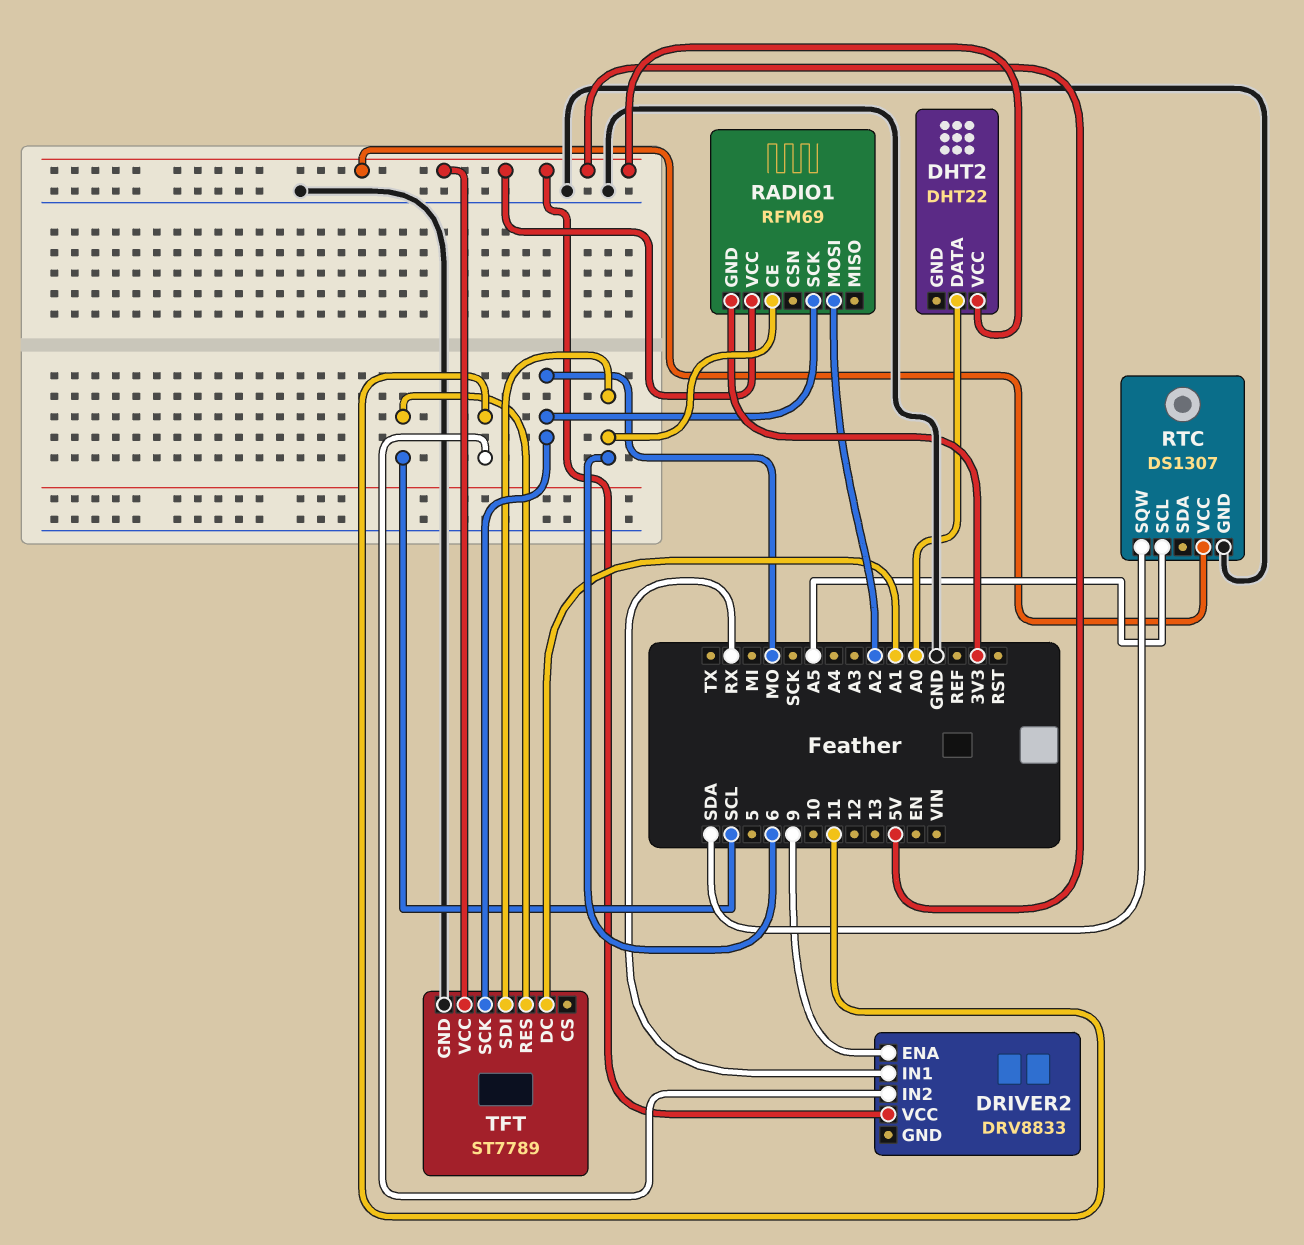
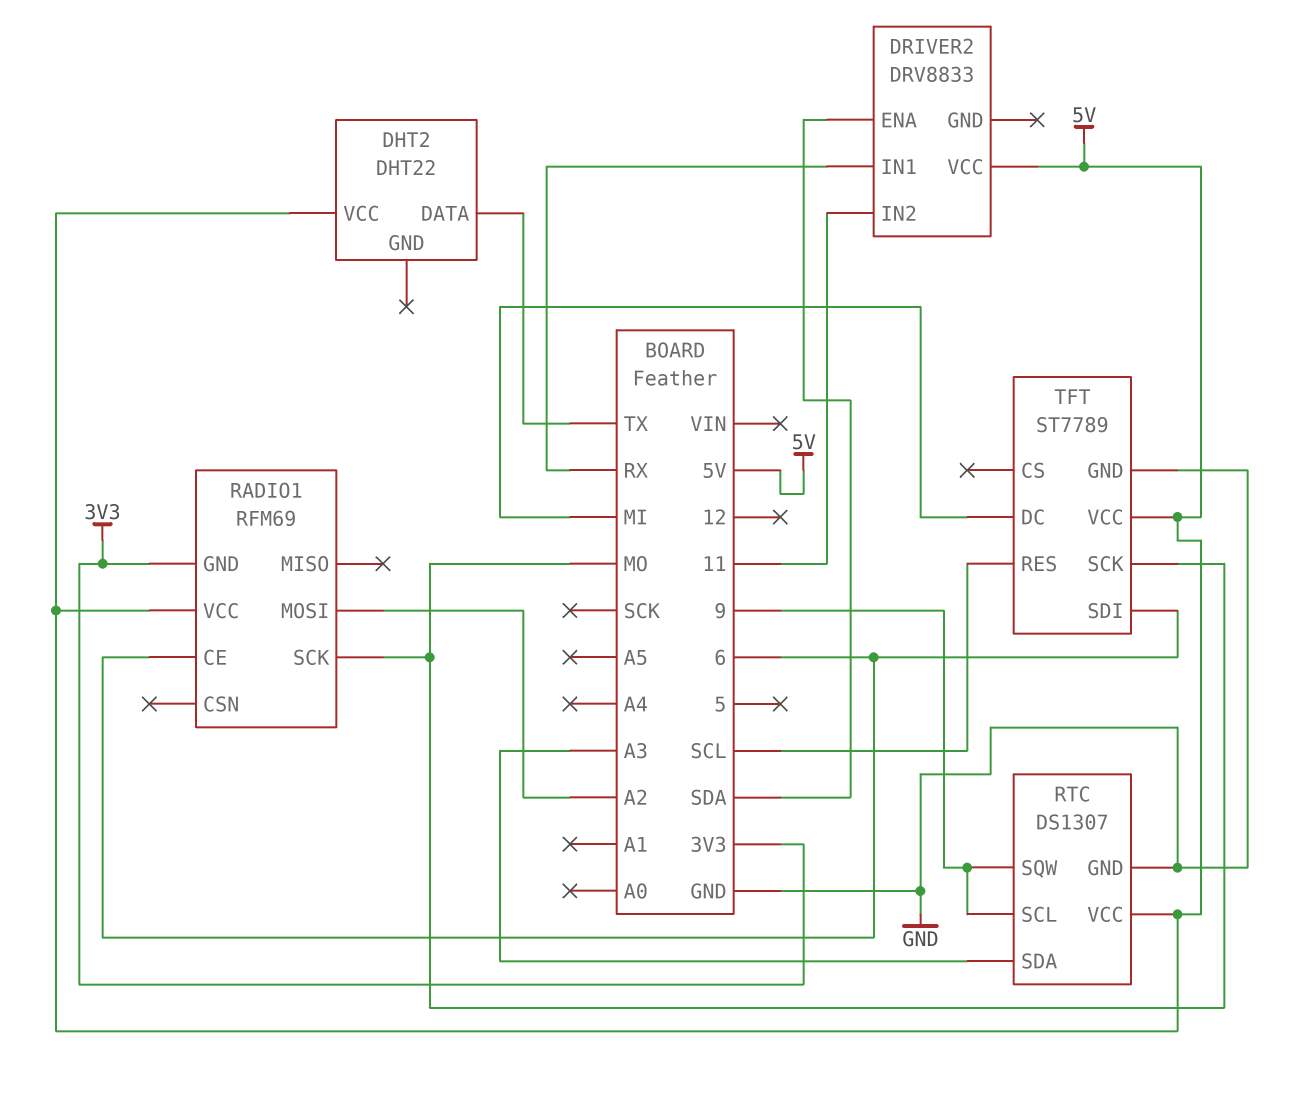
DHT2 pin DATA: A0 -> TX
DRIVER2 pin ENA: 9 -> SDA
RTC pin SCL: A5 -> 9
RTC pin SDA: none -> A3
RTC pin SQW: SDA -> 9
TFT pin DC: A1 -> MI

